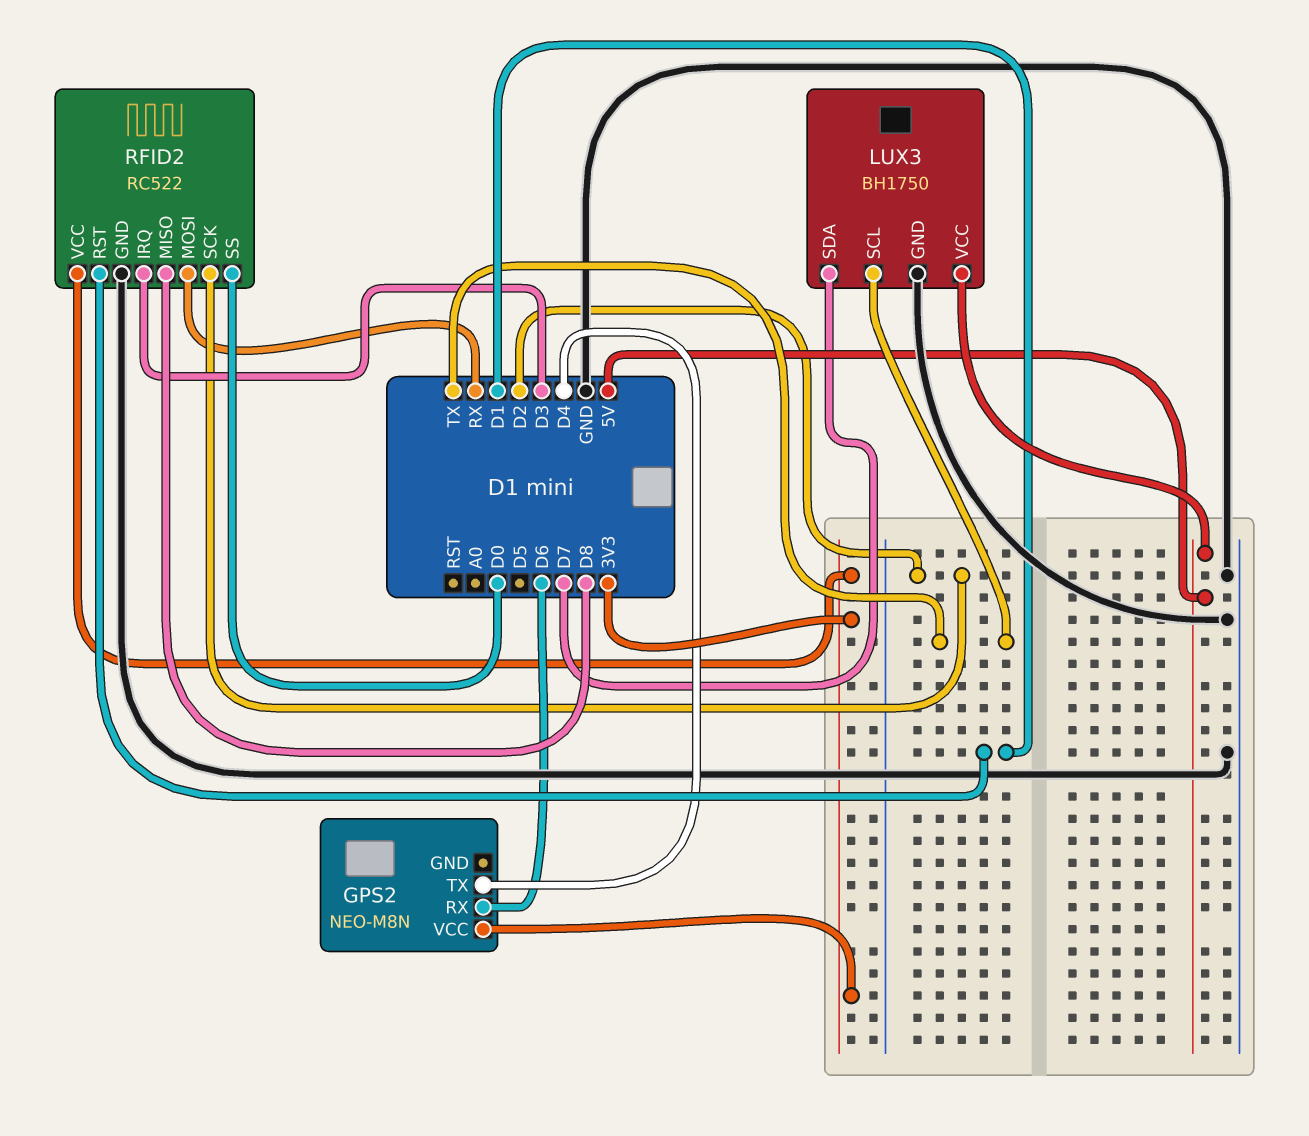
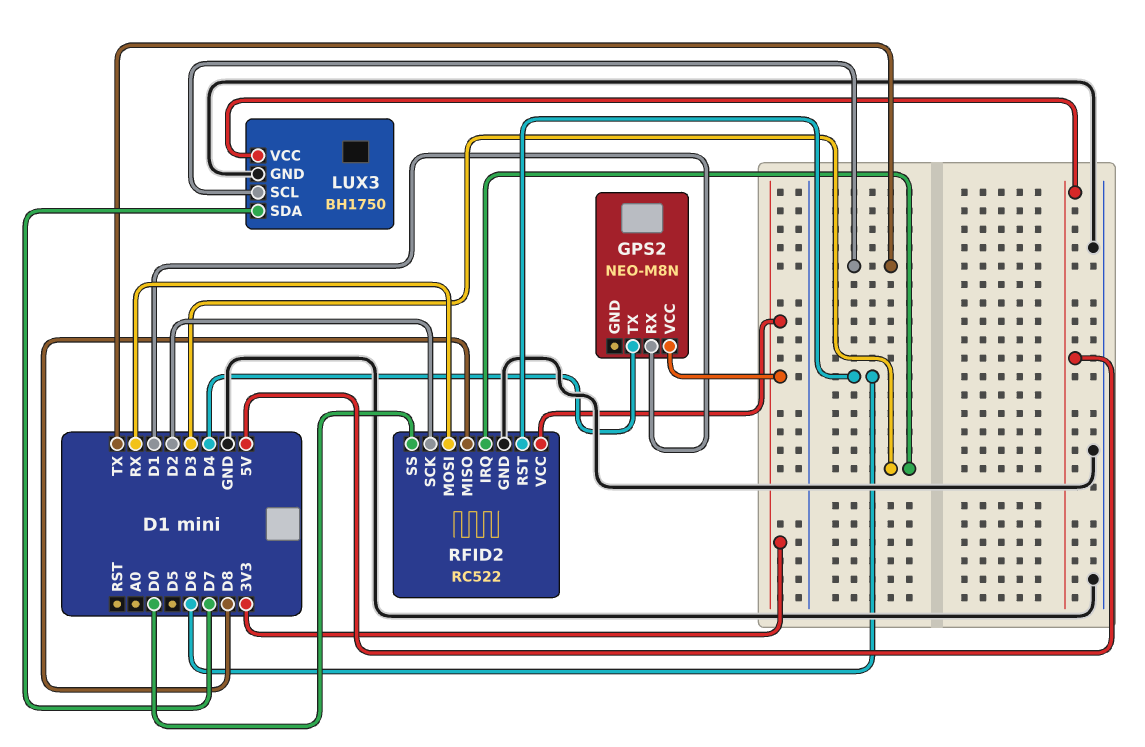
GPS2 pin RX: D6 -> D1
RFID2 pin RST: D1 -> D6

